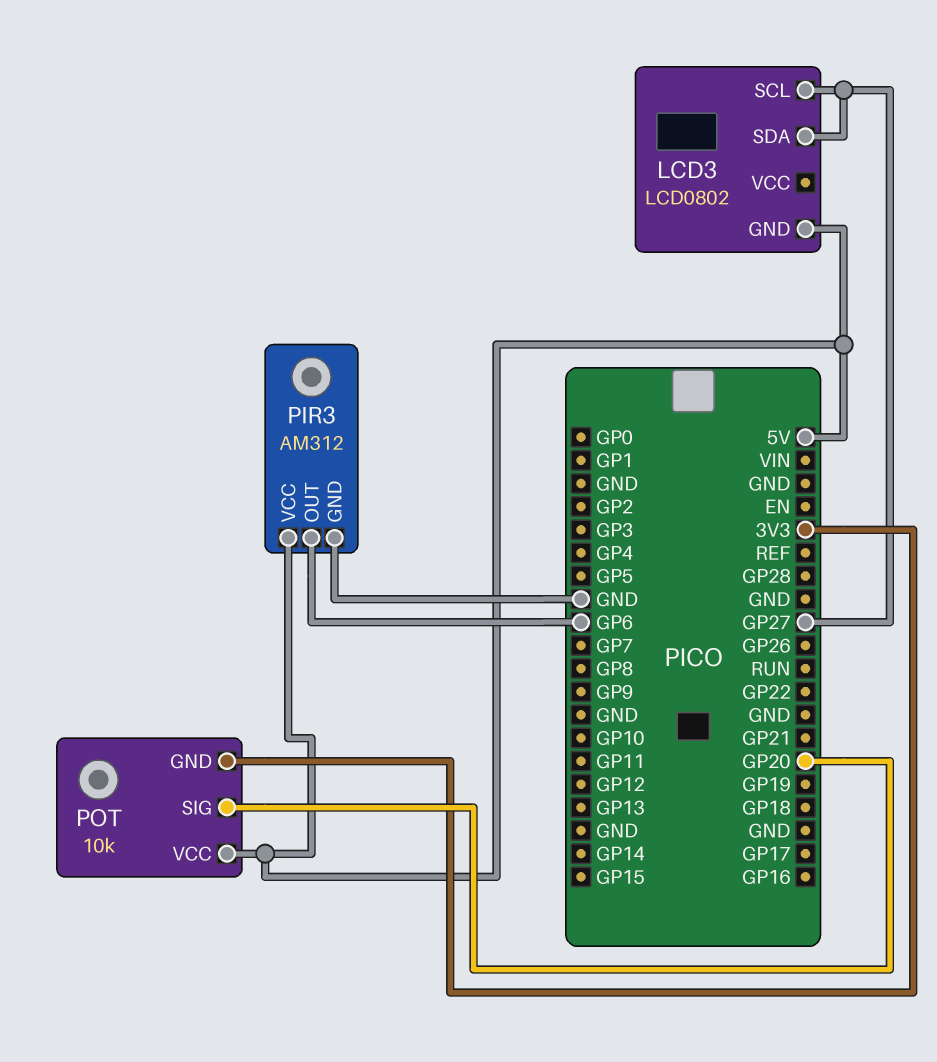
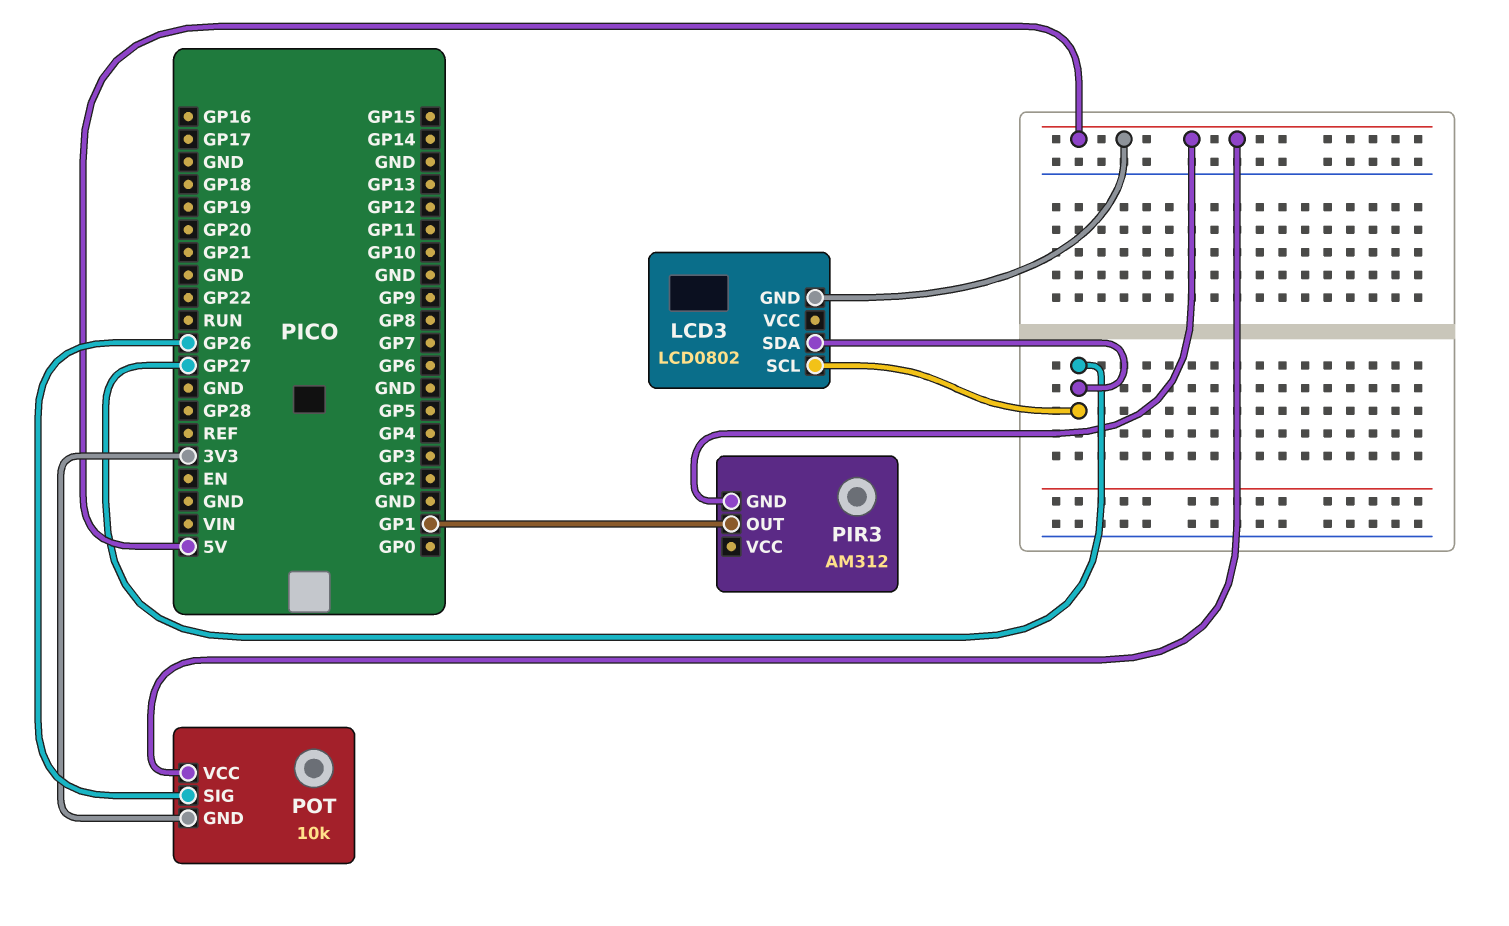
PIR3 pin GND: GND -> 5V
PIR3 pin OUT: GP6 -> GP1
PIR3 pin VCC: 5V -> none
POT pin SIG: GP20 -> GP26

